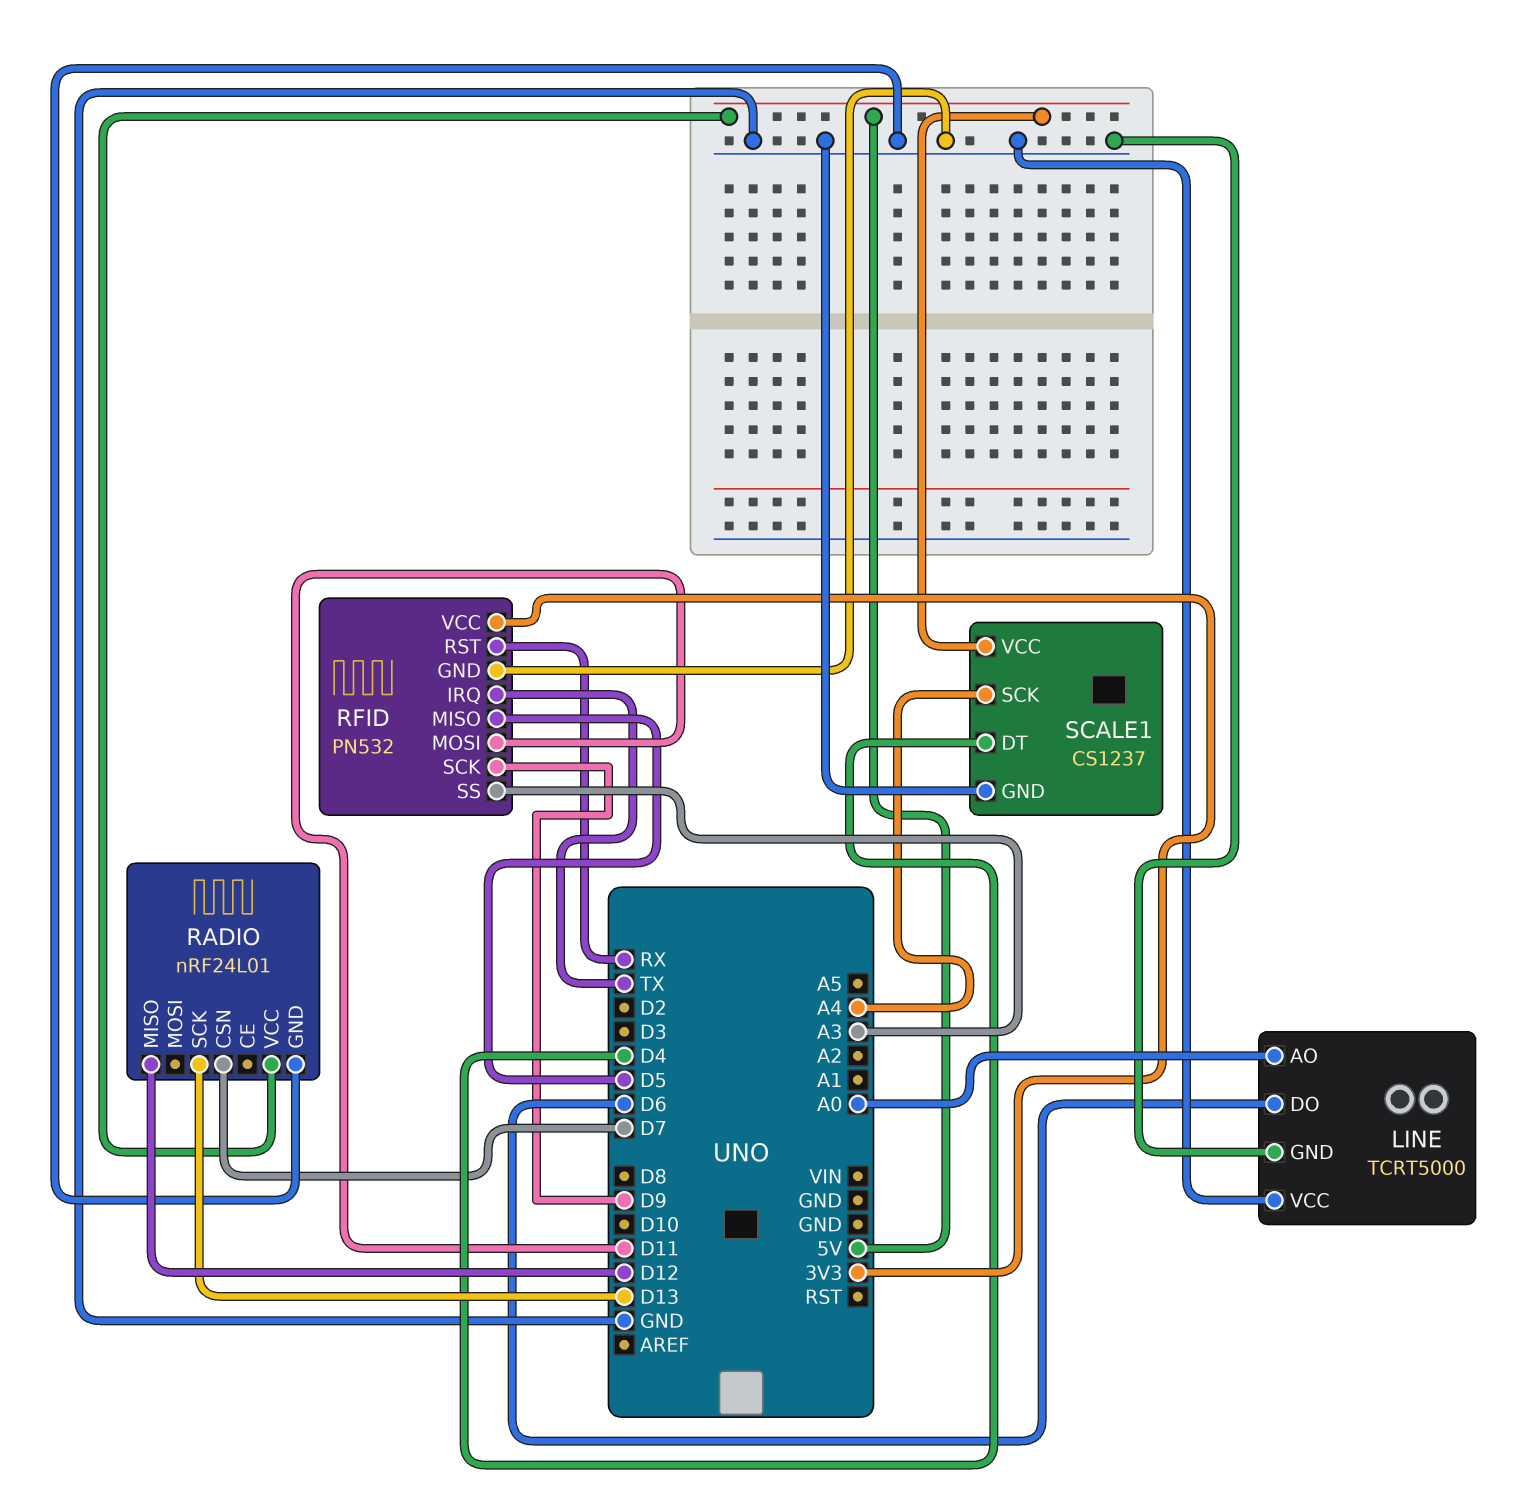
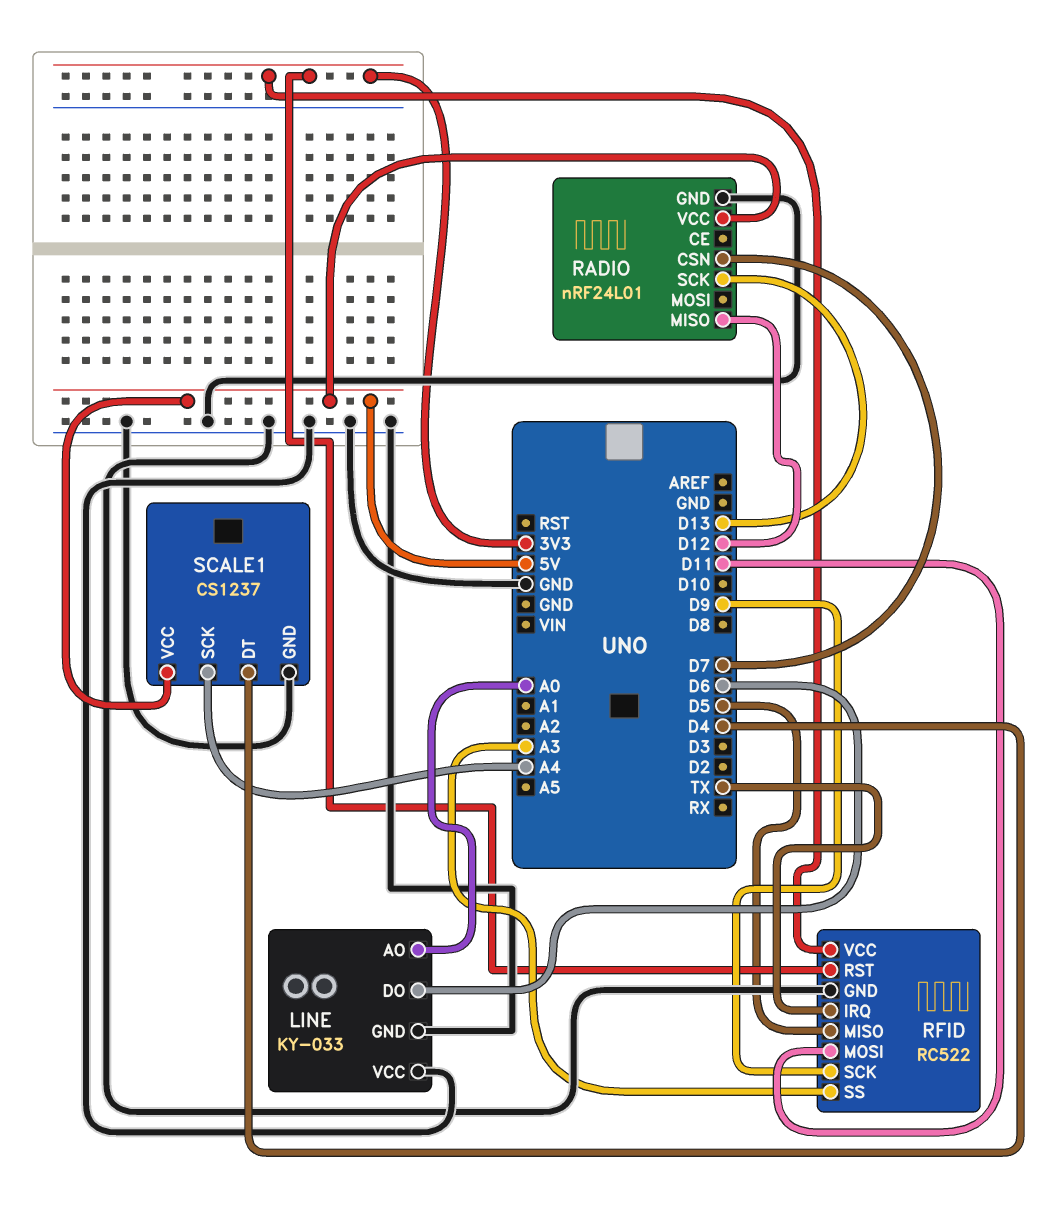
LINE: TCRT5000 -> KY-033
RFID: PN532 -> RC522
RFID pin RST: RX -> 3V3

